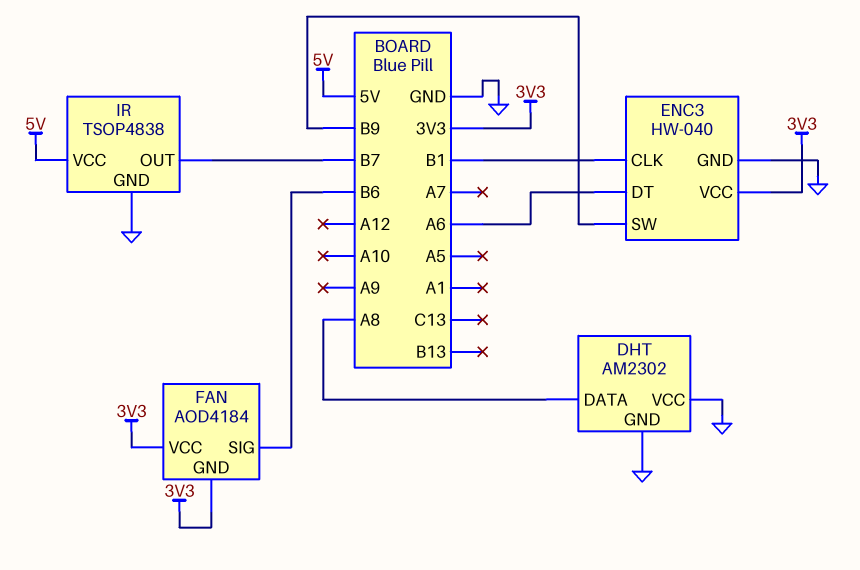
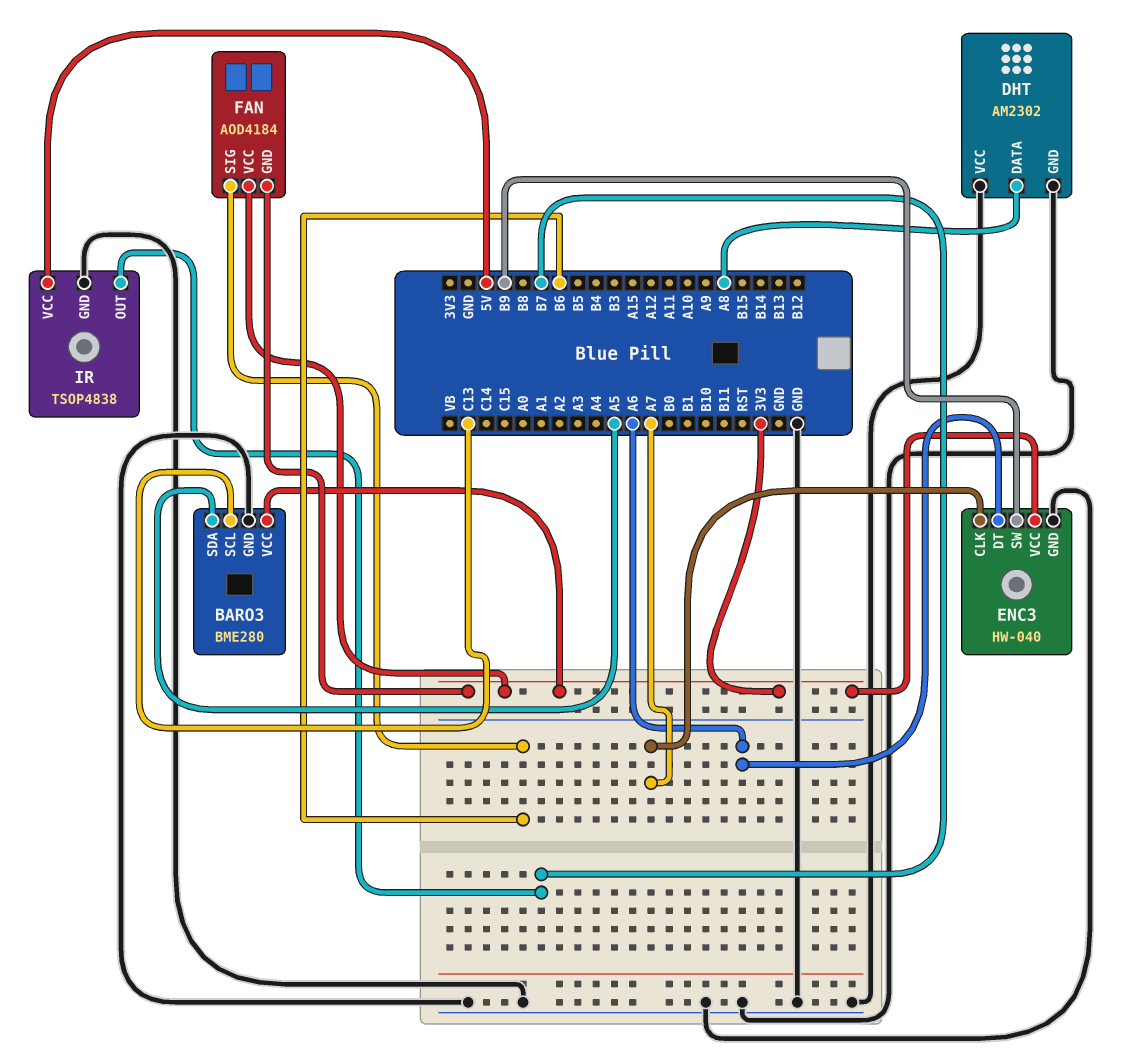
BARO3: none -> BME280
BARO3 pin GND: none -> GND
BARO3 pin SCL: none -> C13
BARO3 pin SDA: none -> A5
BARO3 pin VCC: none -> 3V3
ENC3 pin CLK: B1 -> A7

